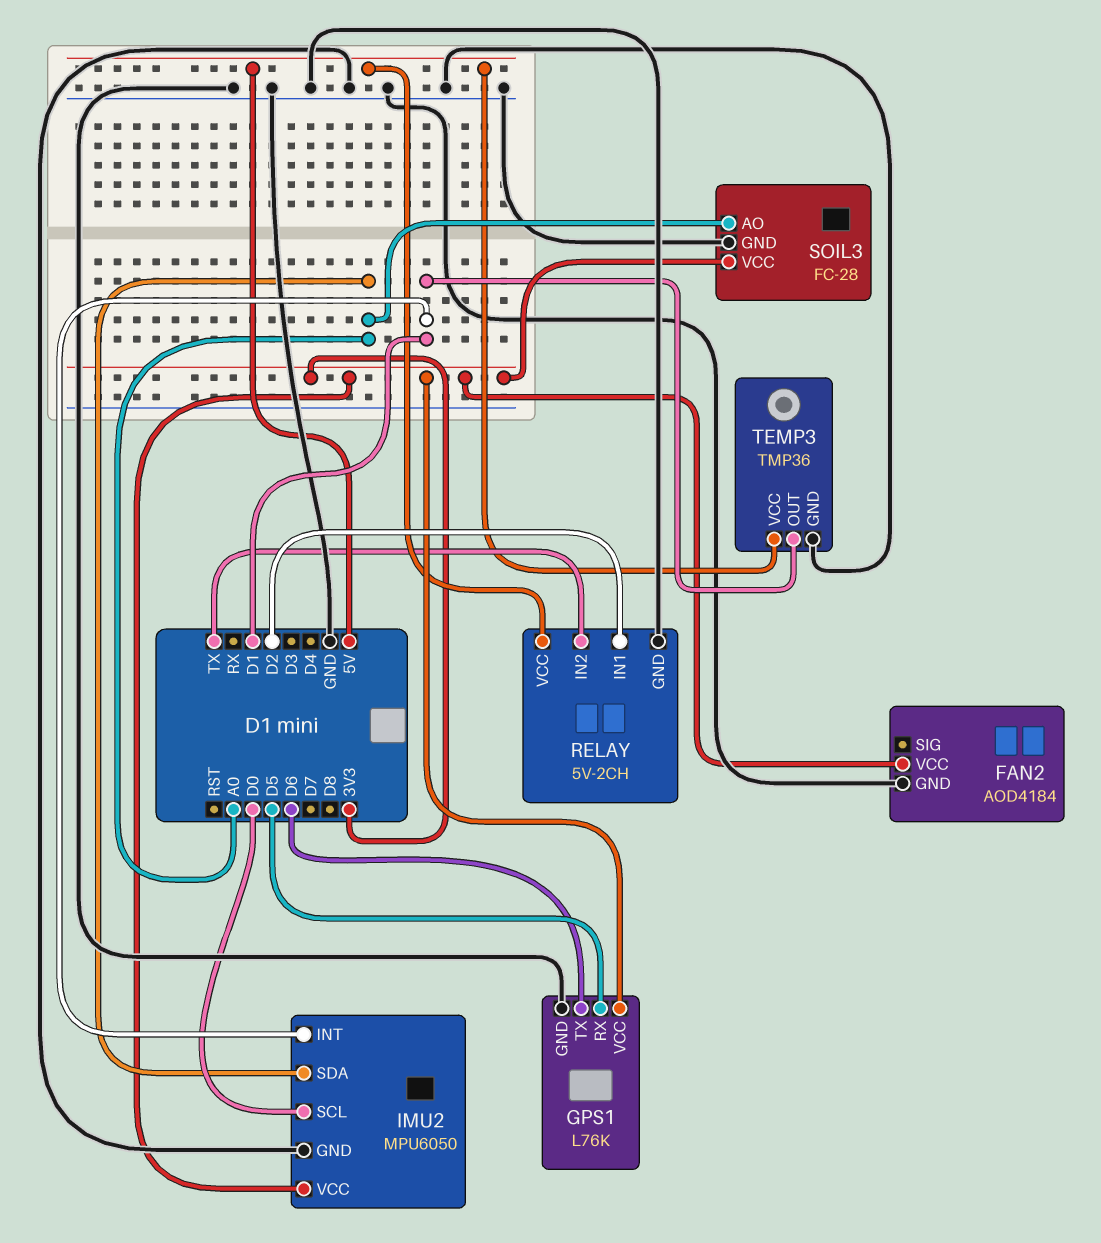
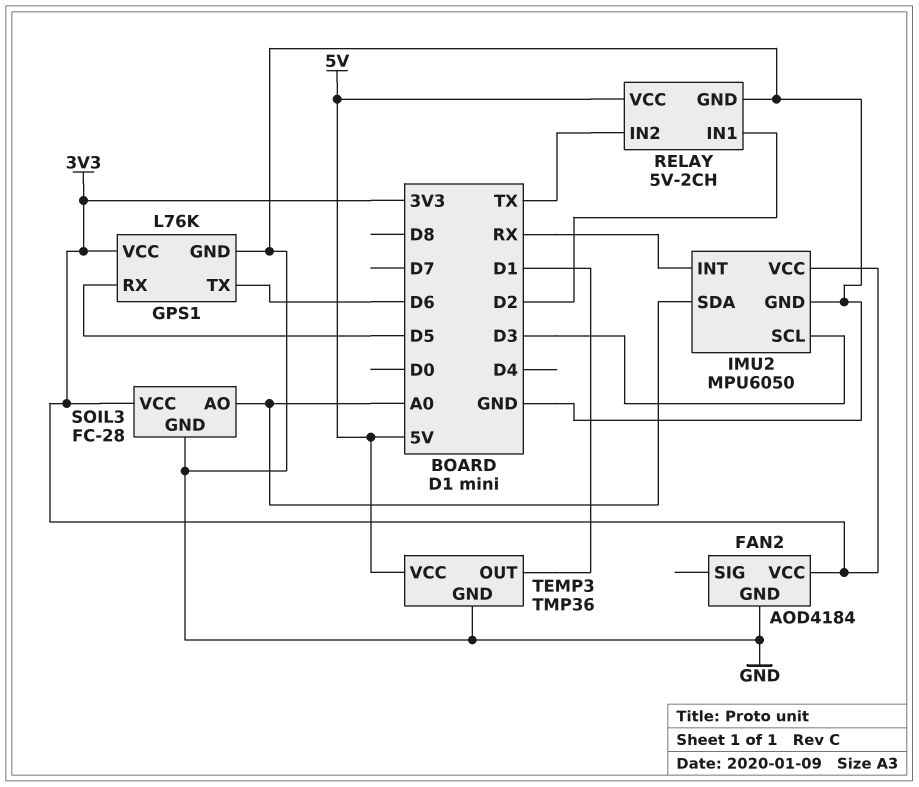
IMU2 pin INT: D1 -> RX
IMU2 pin SCL: D0 -> D3

